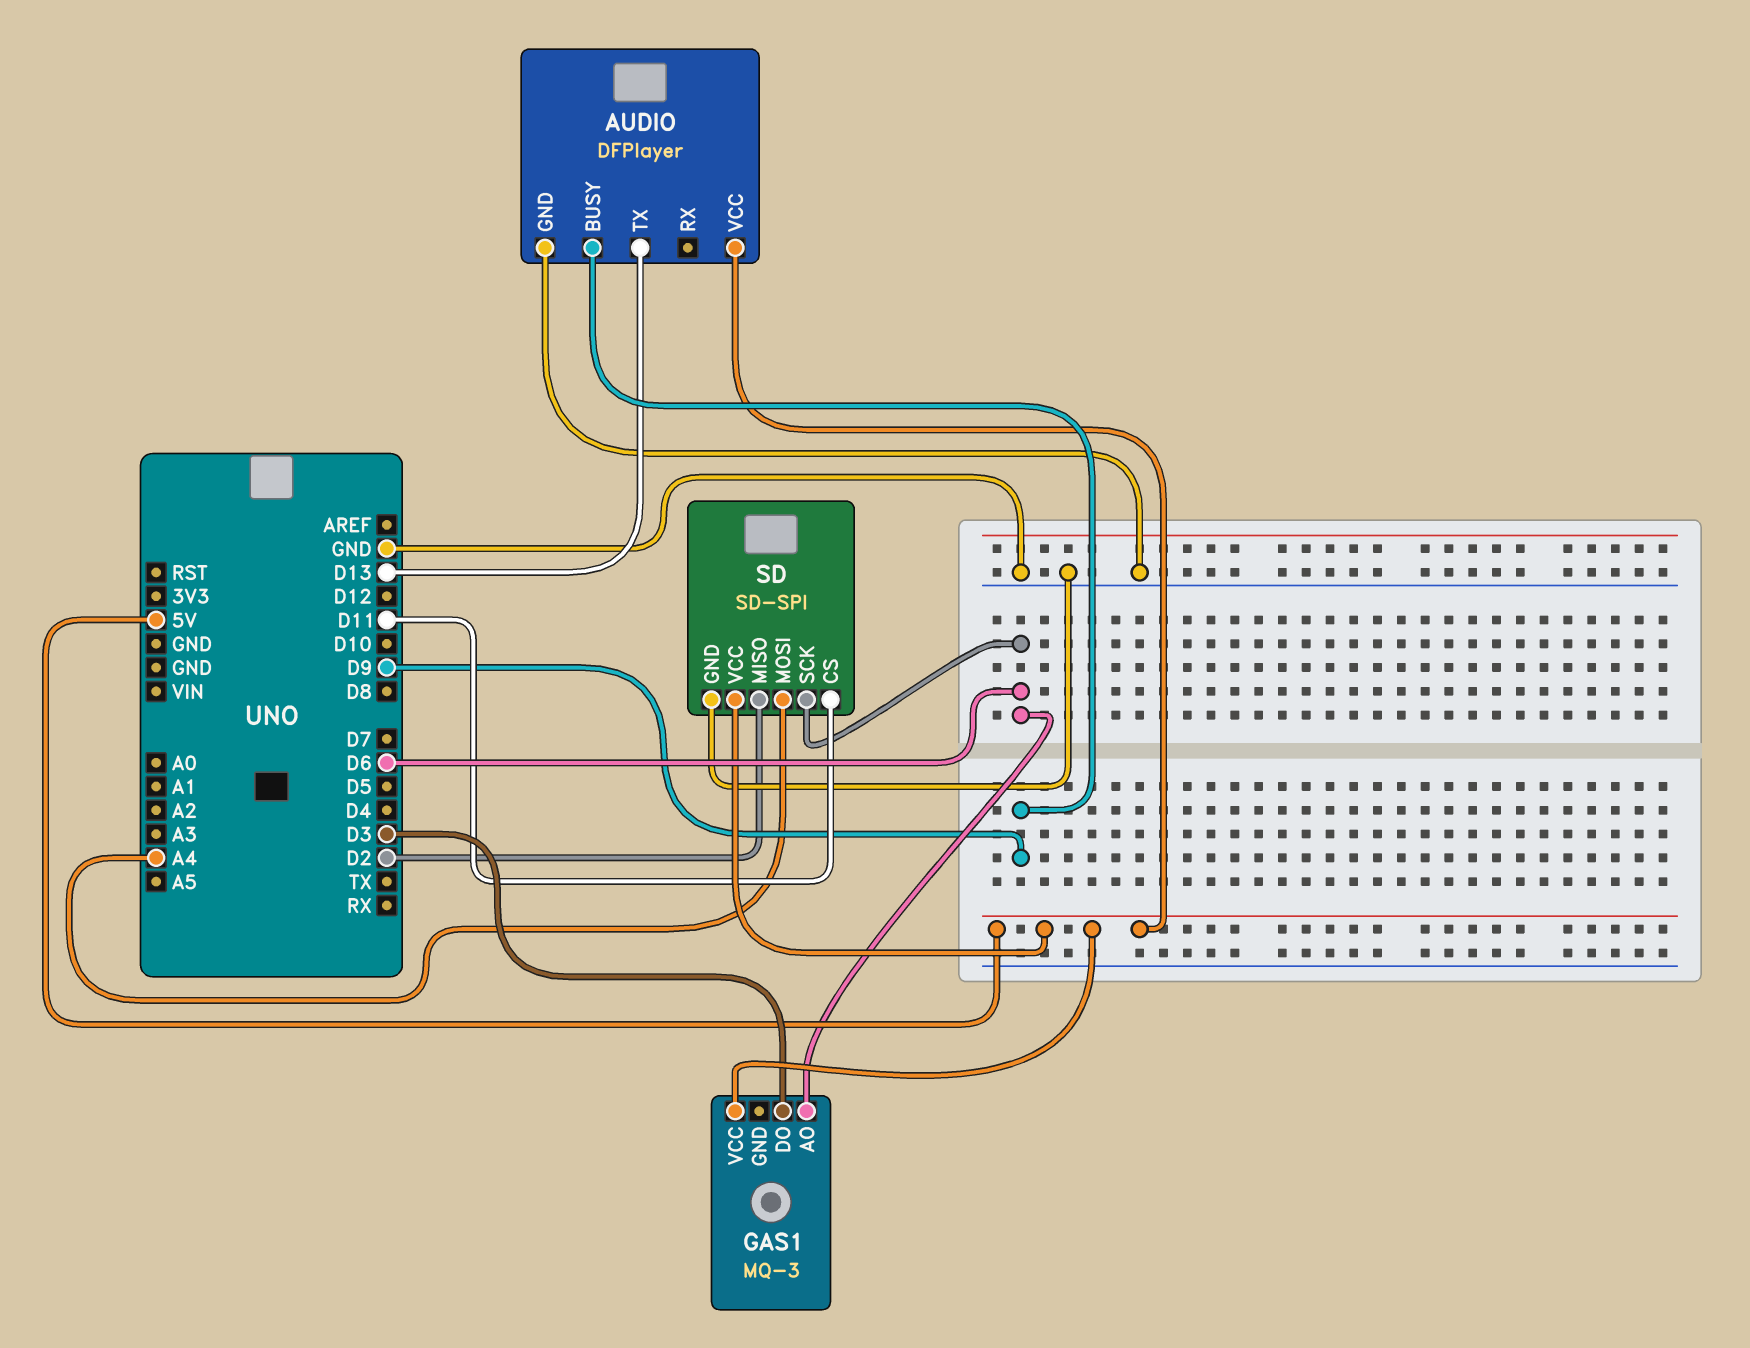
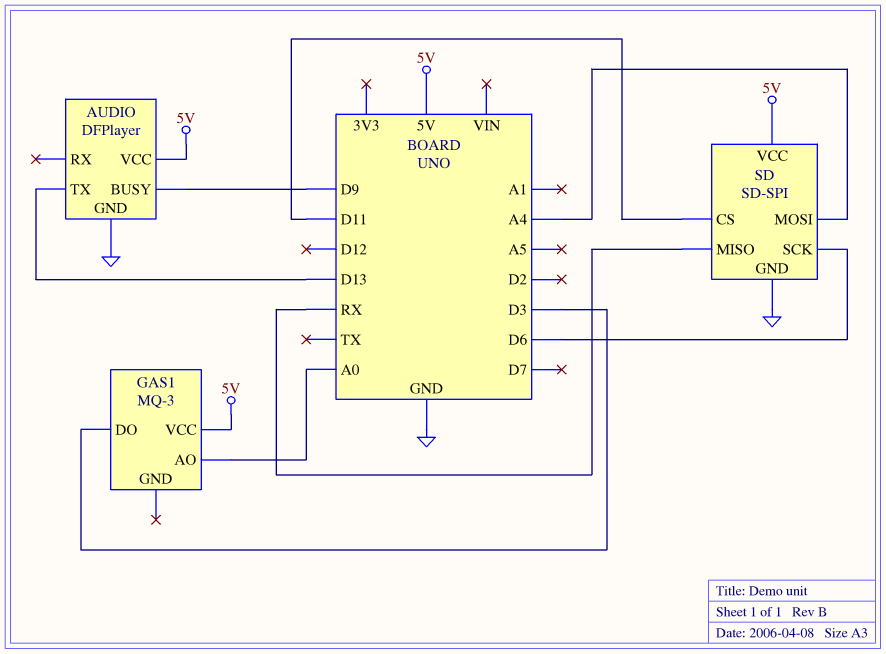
GAS1 pin AO: D6 -> A0
SD pin MISO: D2 -> RX

